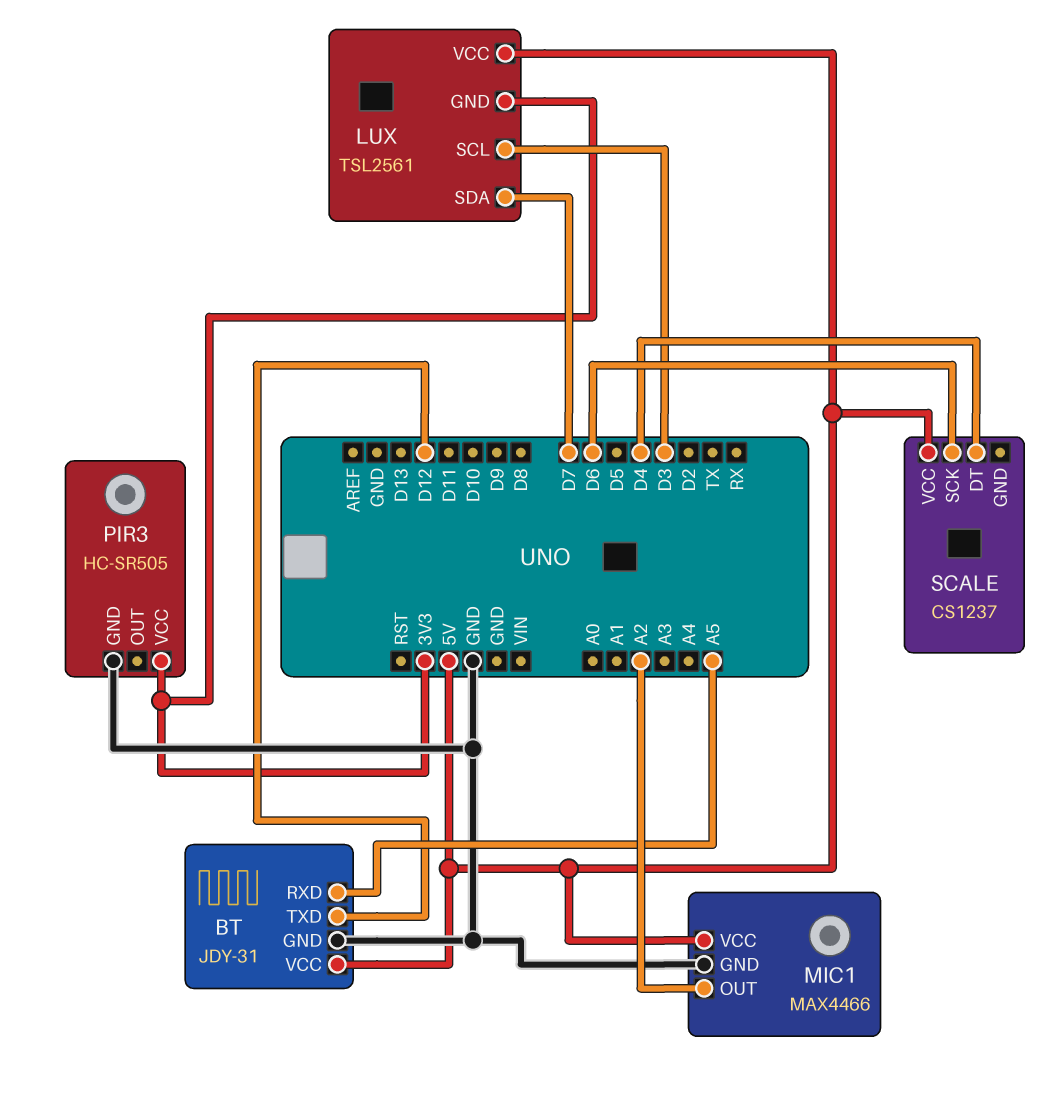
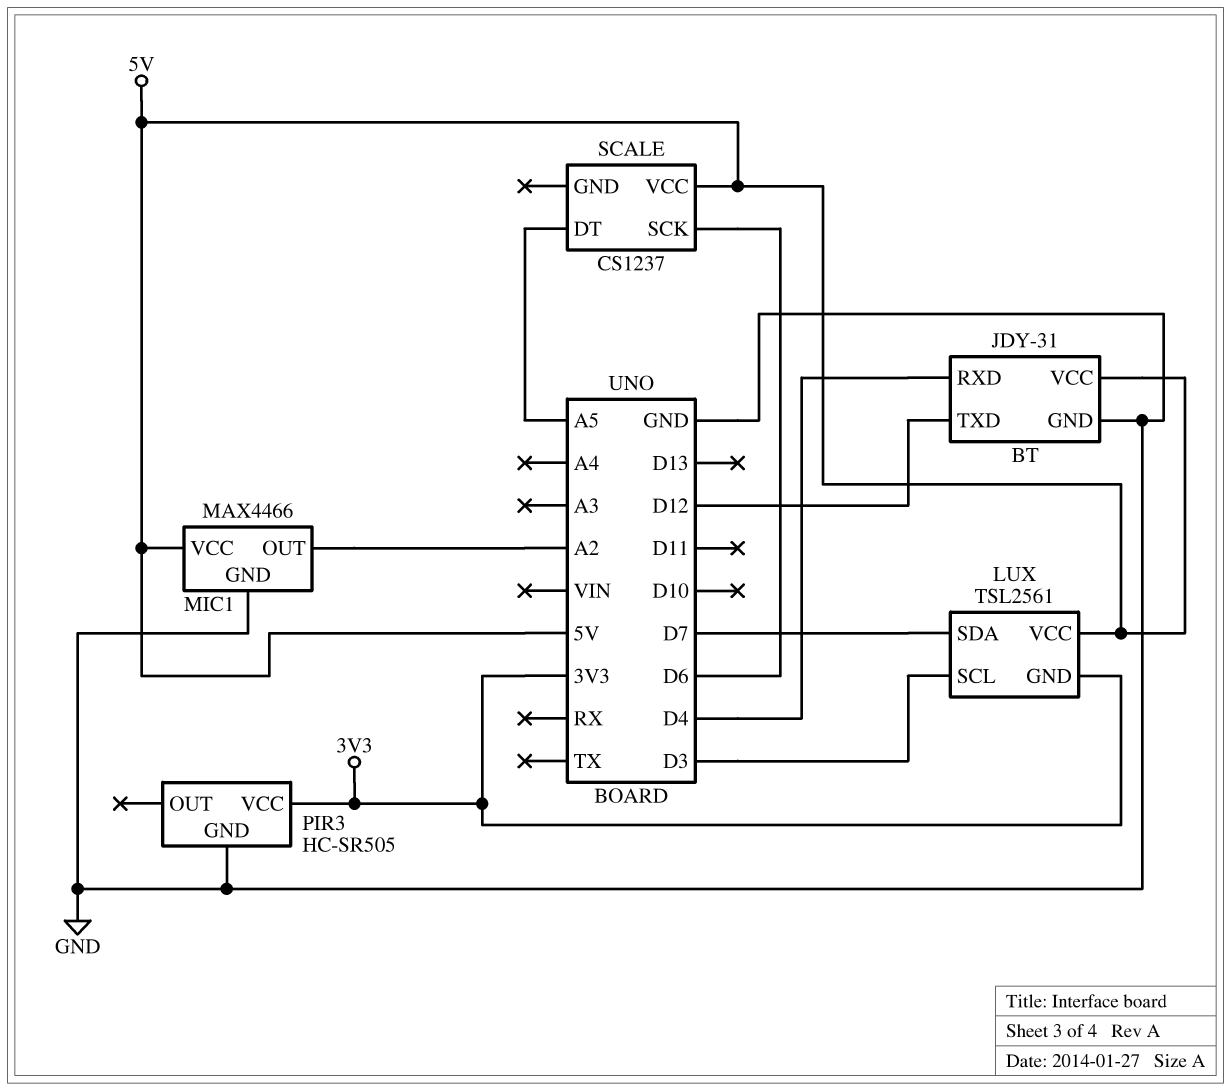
BT pin RXD: A5 -> D4
SCALE pin DT: D4 -> A5

